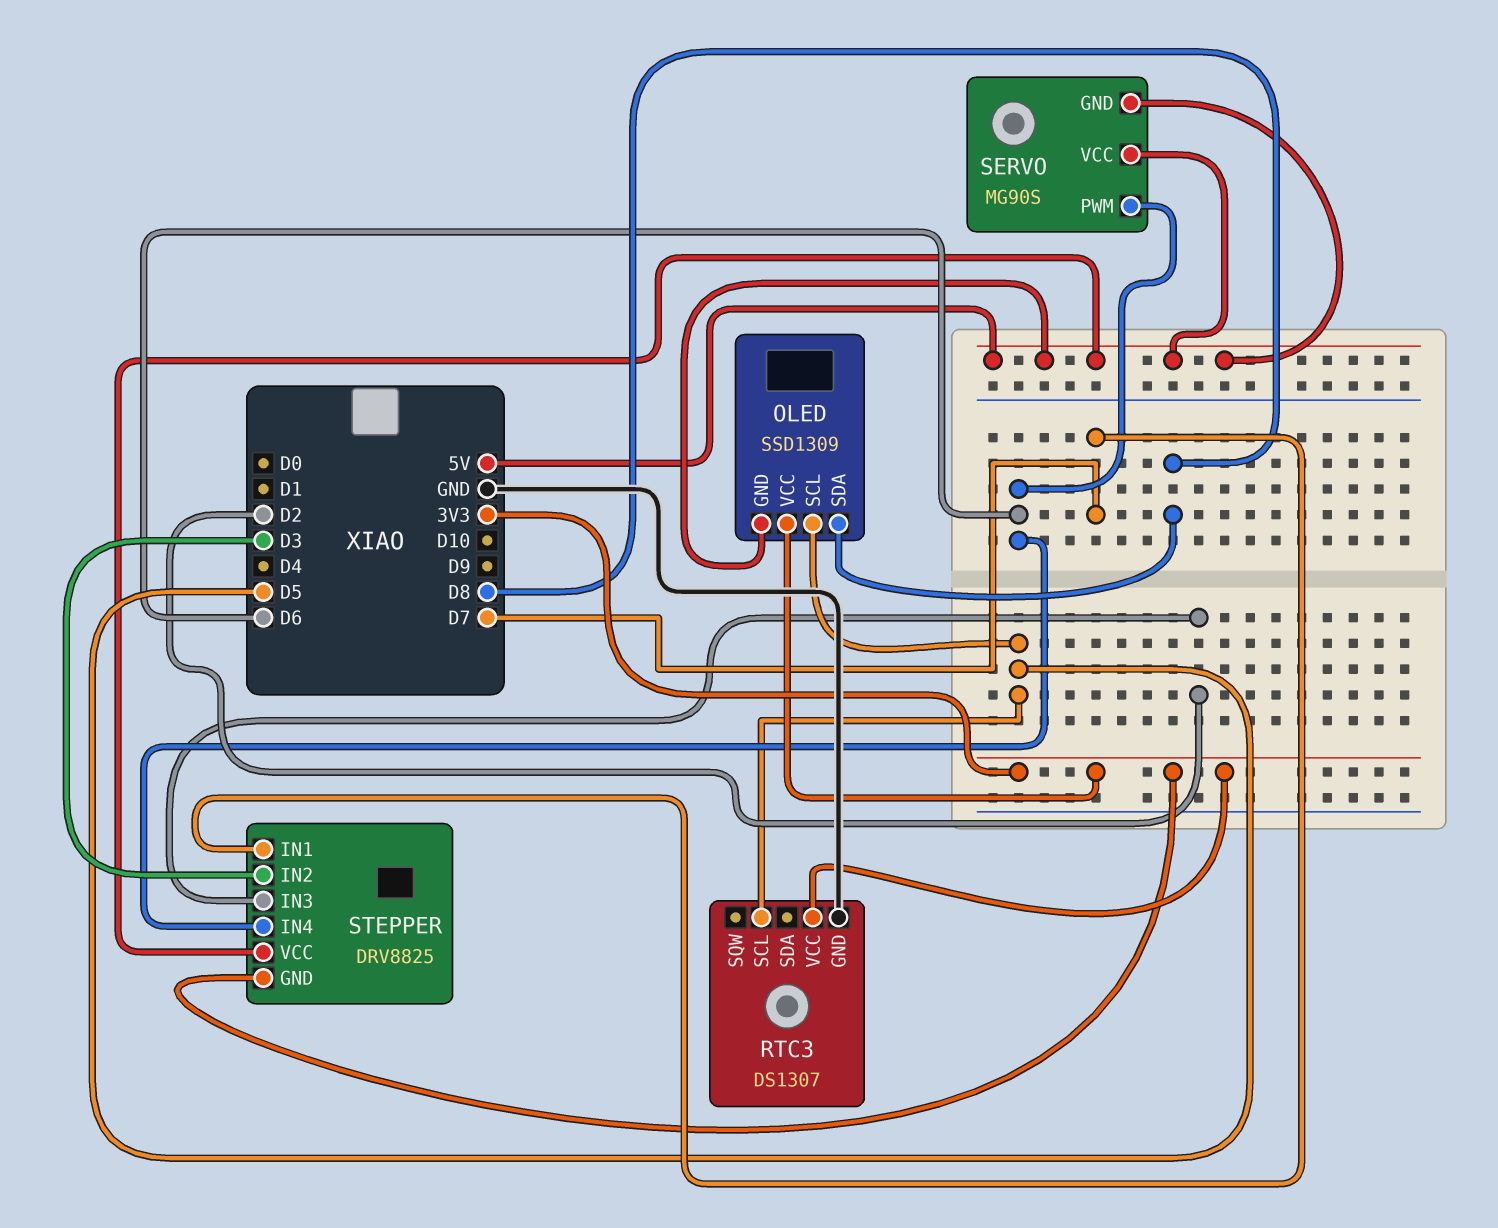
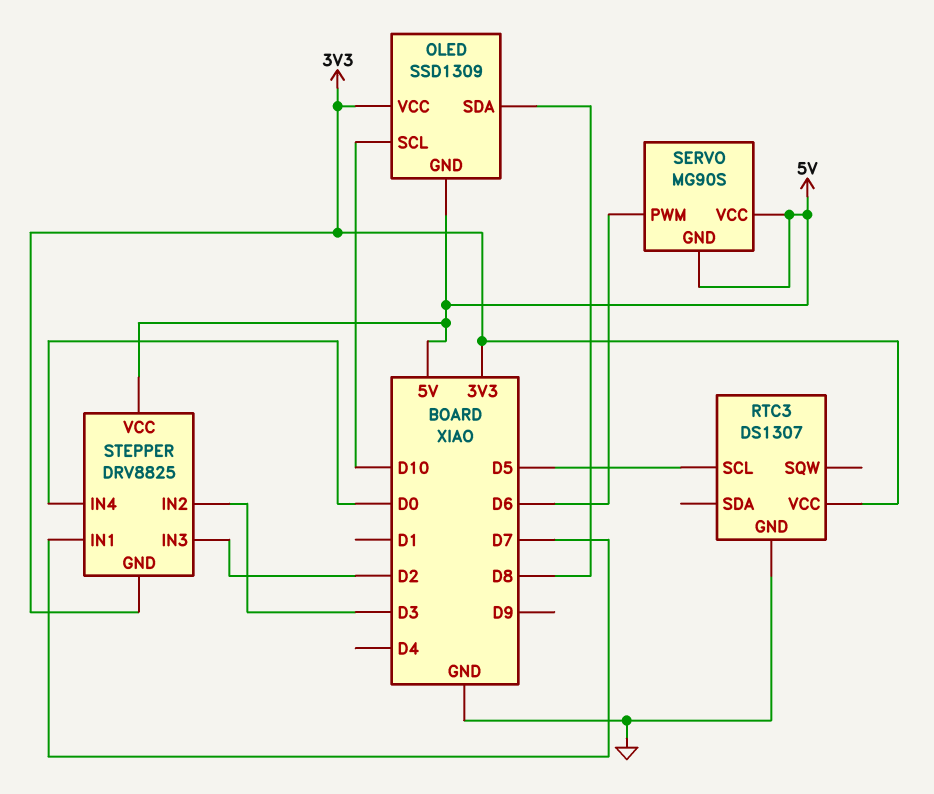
OLED pin SCL: D5 -> D10
STEPPER pin IN4: D6 -> D0

